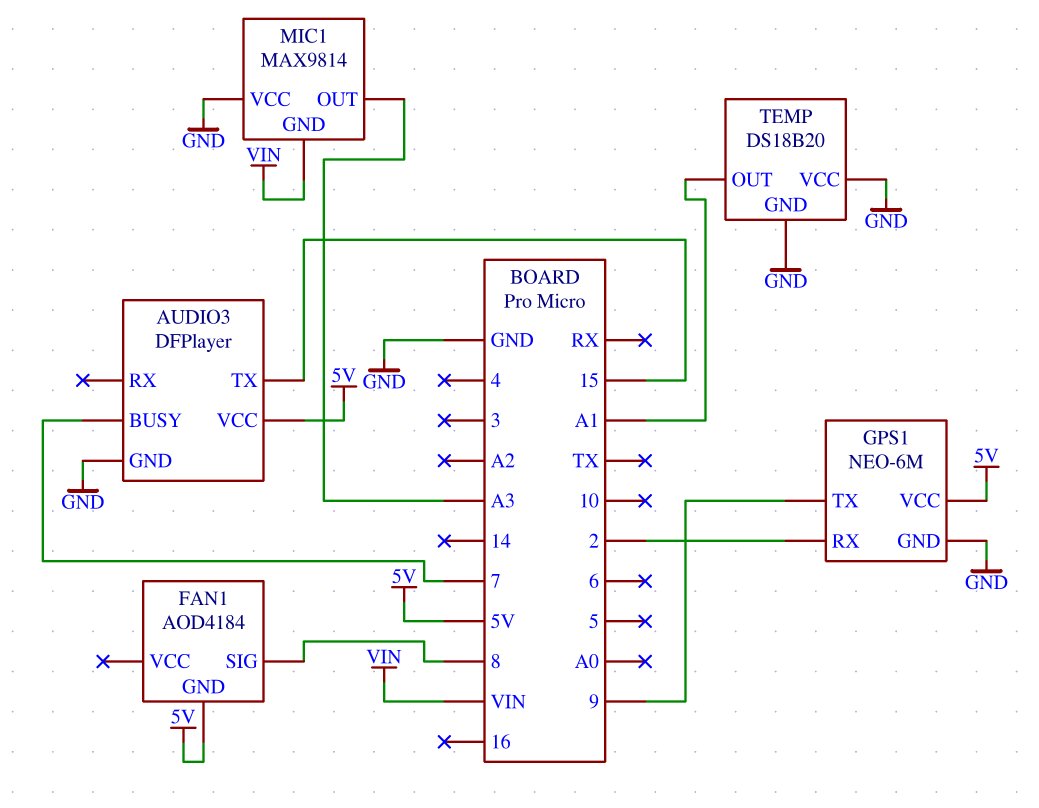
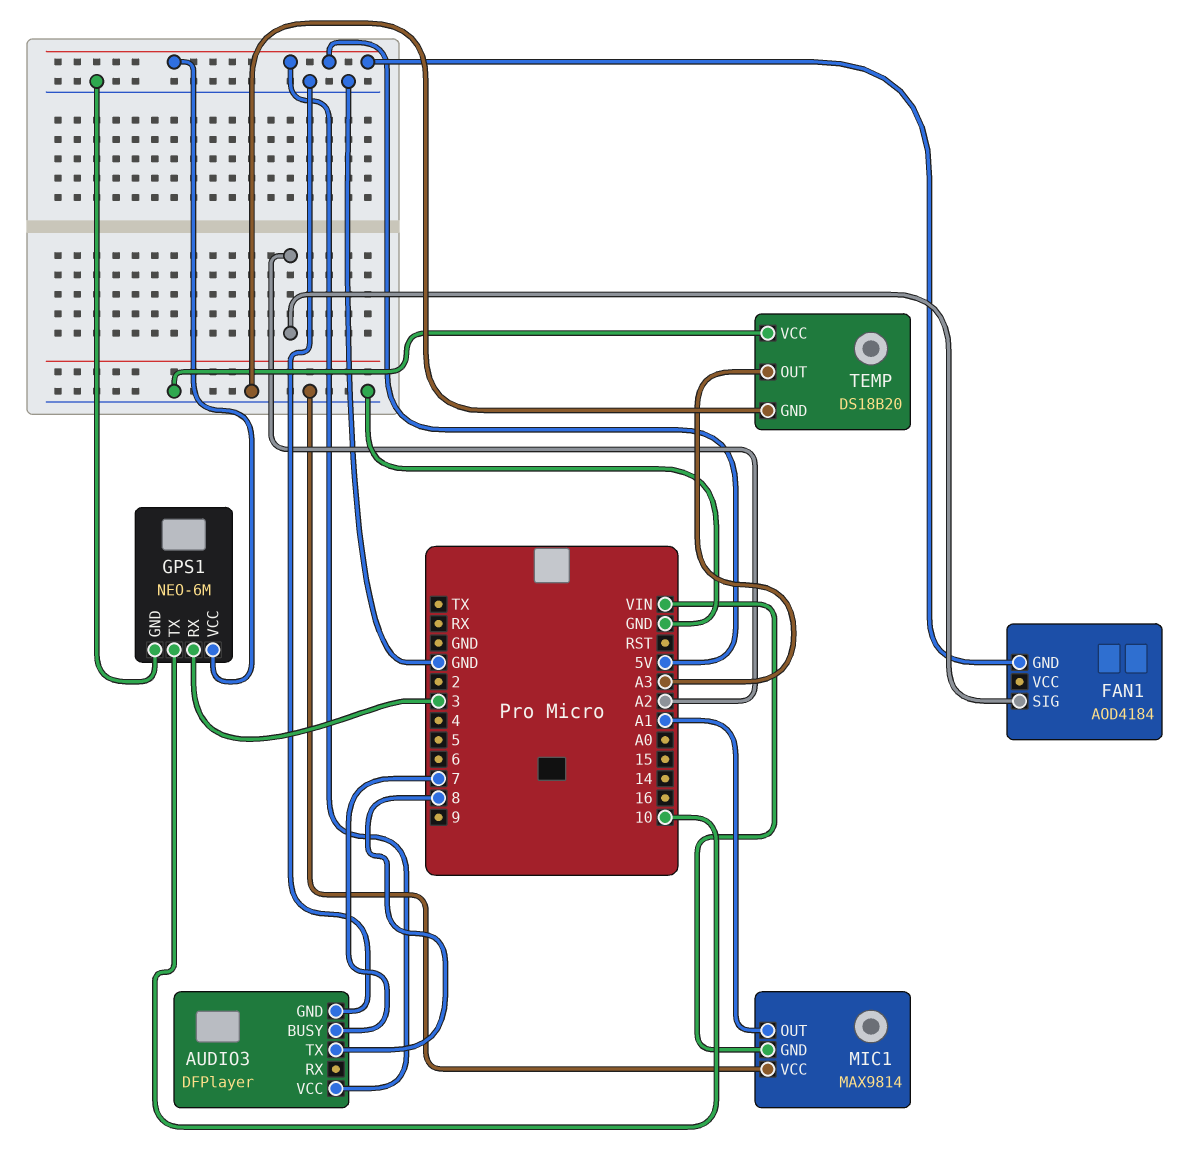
AUDIO3 pin TX: 15 -> 8
FAN1 pin SIG: 8 -> A2
GPS1 pin RX: 2 -> 3
GPS1 pin TX: 9 -> 10
MIC1 pin OUT: A3 -> A1
TEMP pin OUT: A1 -> A3

